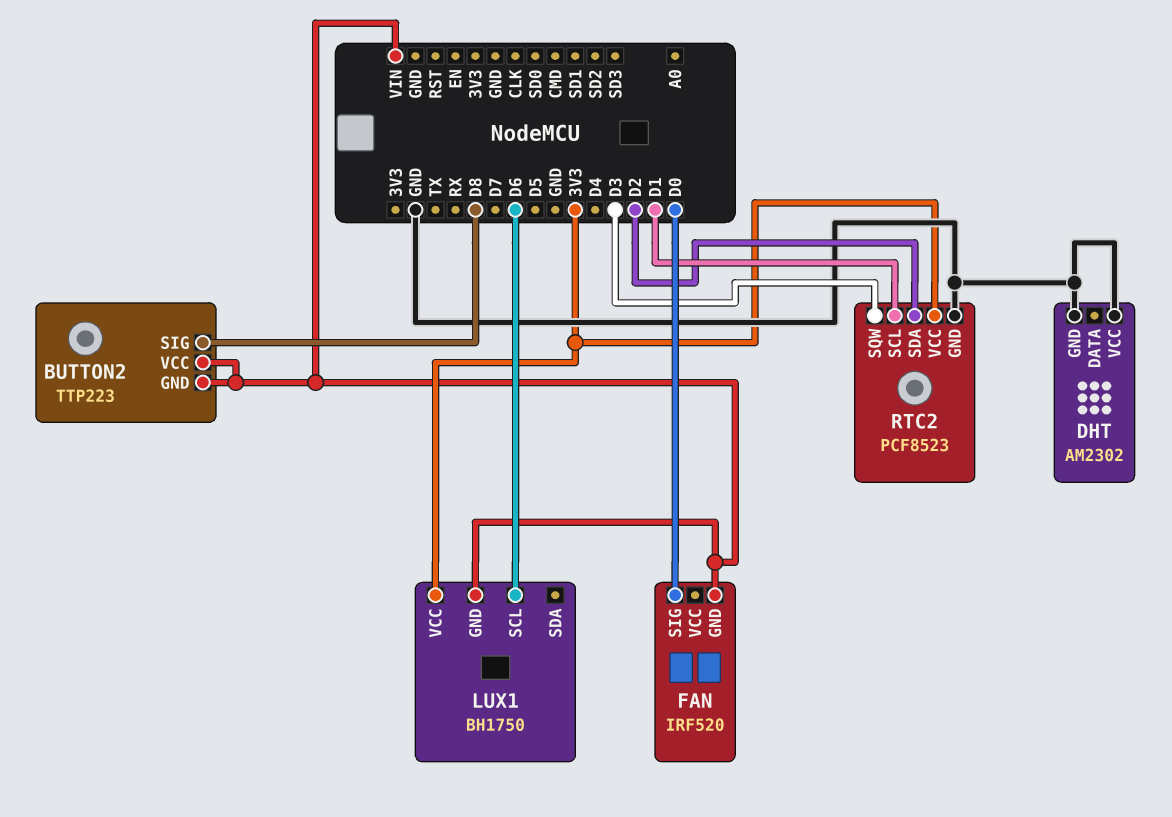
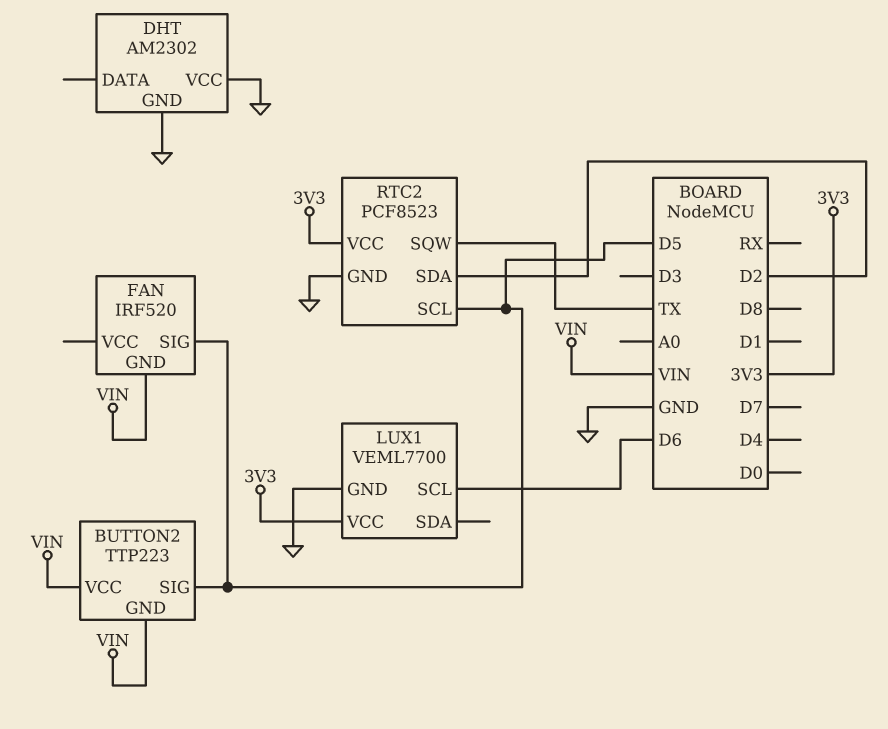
BUTTON2 pin SIG: D8 -> D5
FAN pin SIG: D0 -> D5
LUX1: BH1750 -> VEML7700
LUX1 pin GND: VIN -> GND
RTC2 pin SCL: D1 -> D5
RTC2 pin SQW: D3 -> TX

